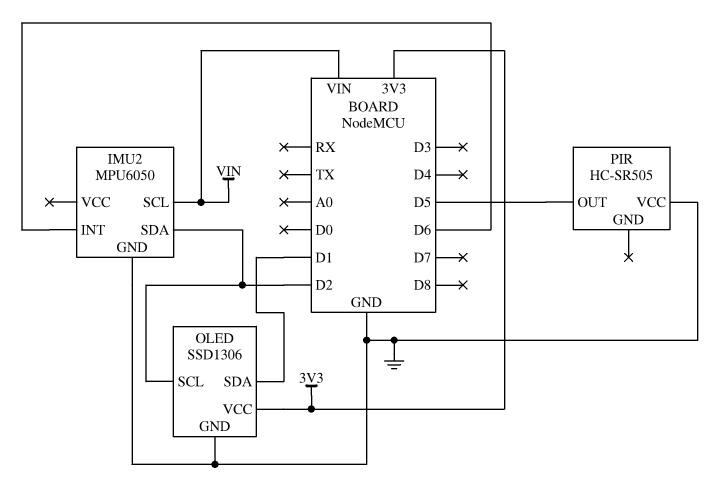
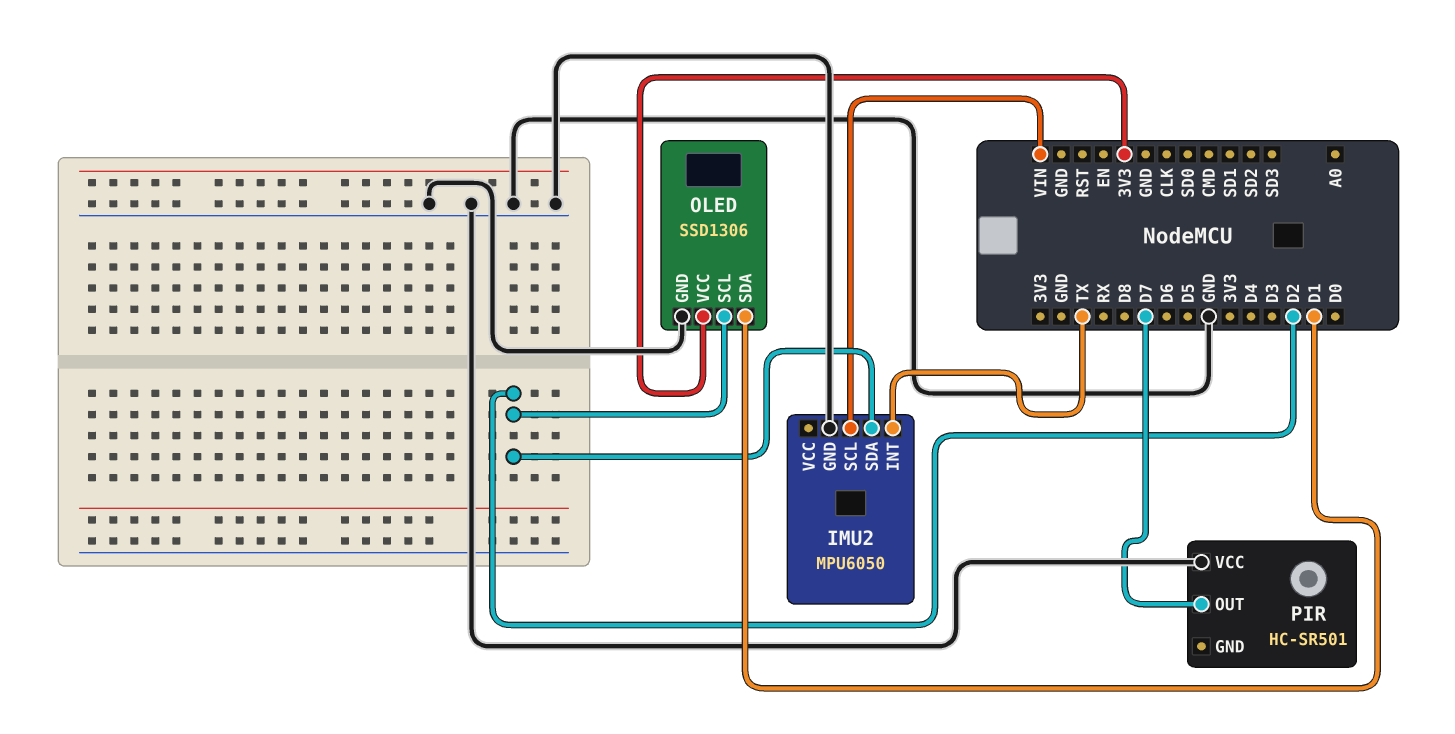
IMU2 pin INT: D6 -> TX
PIR: HC-SR505 -> HC-SR501
PIR pin OUT: D5 -> D7

